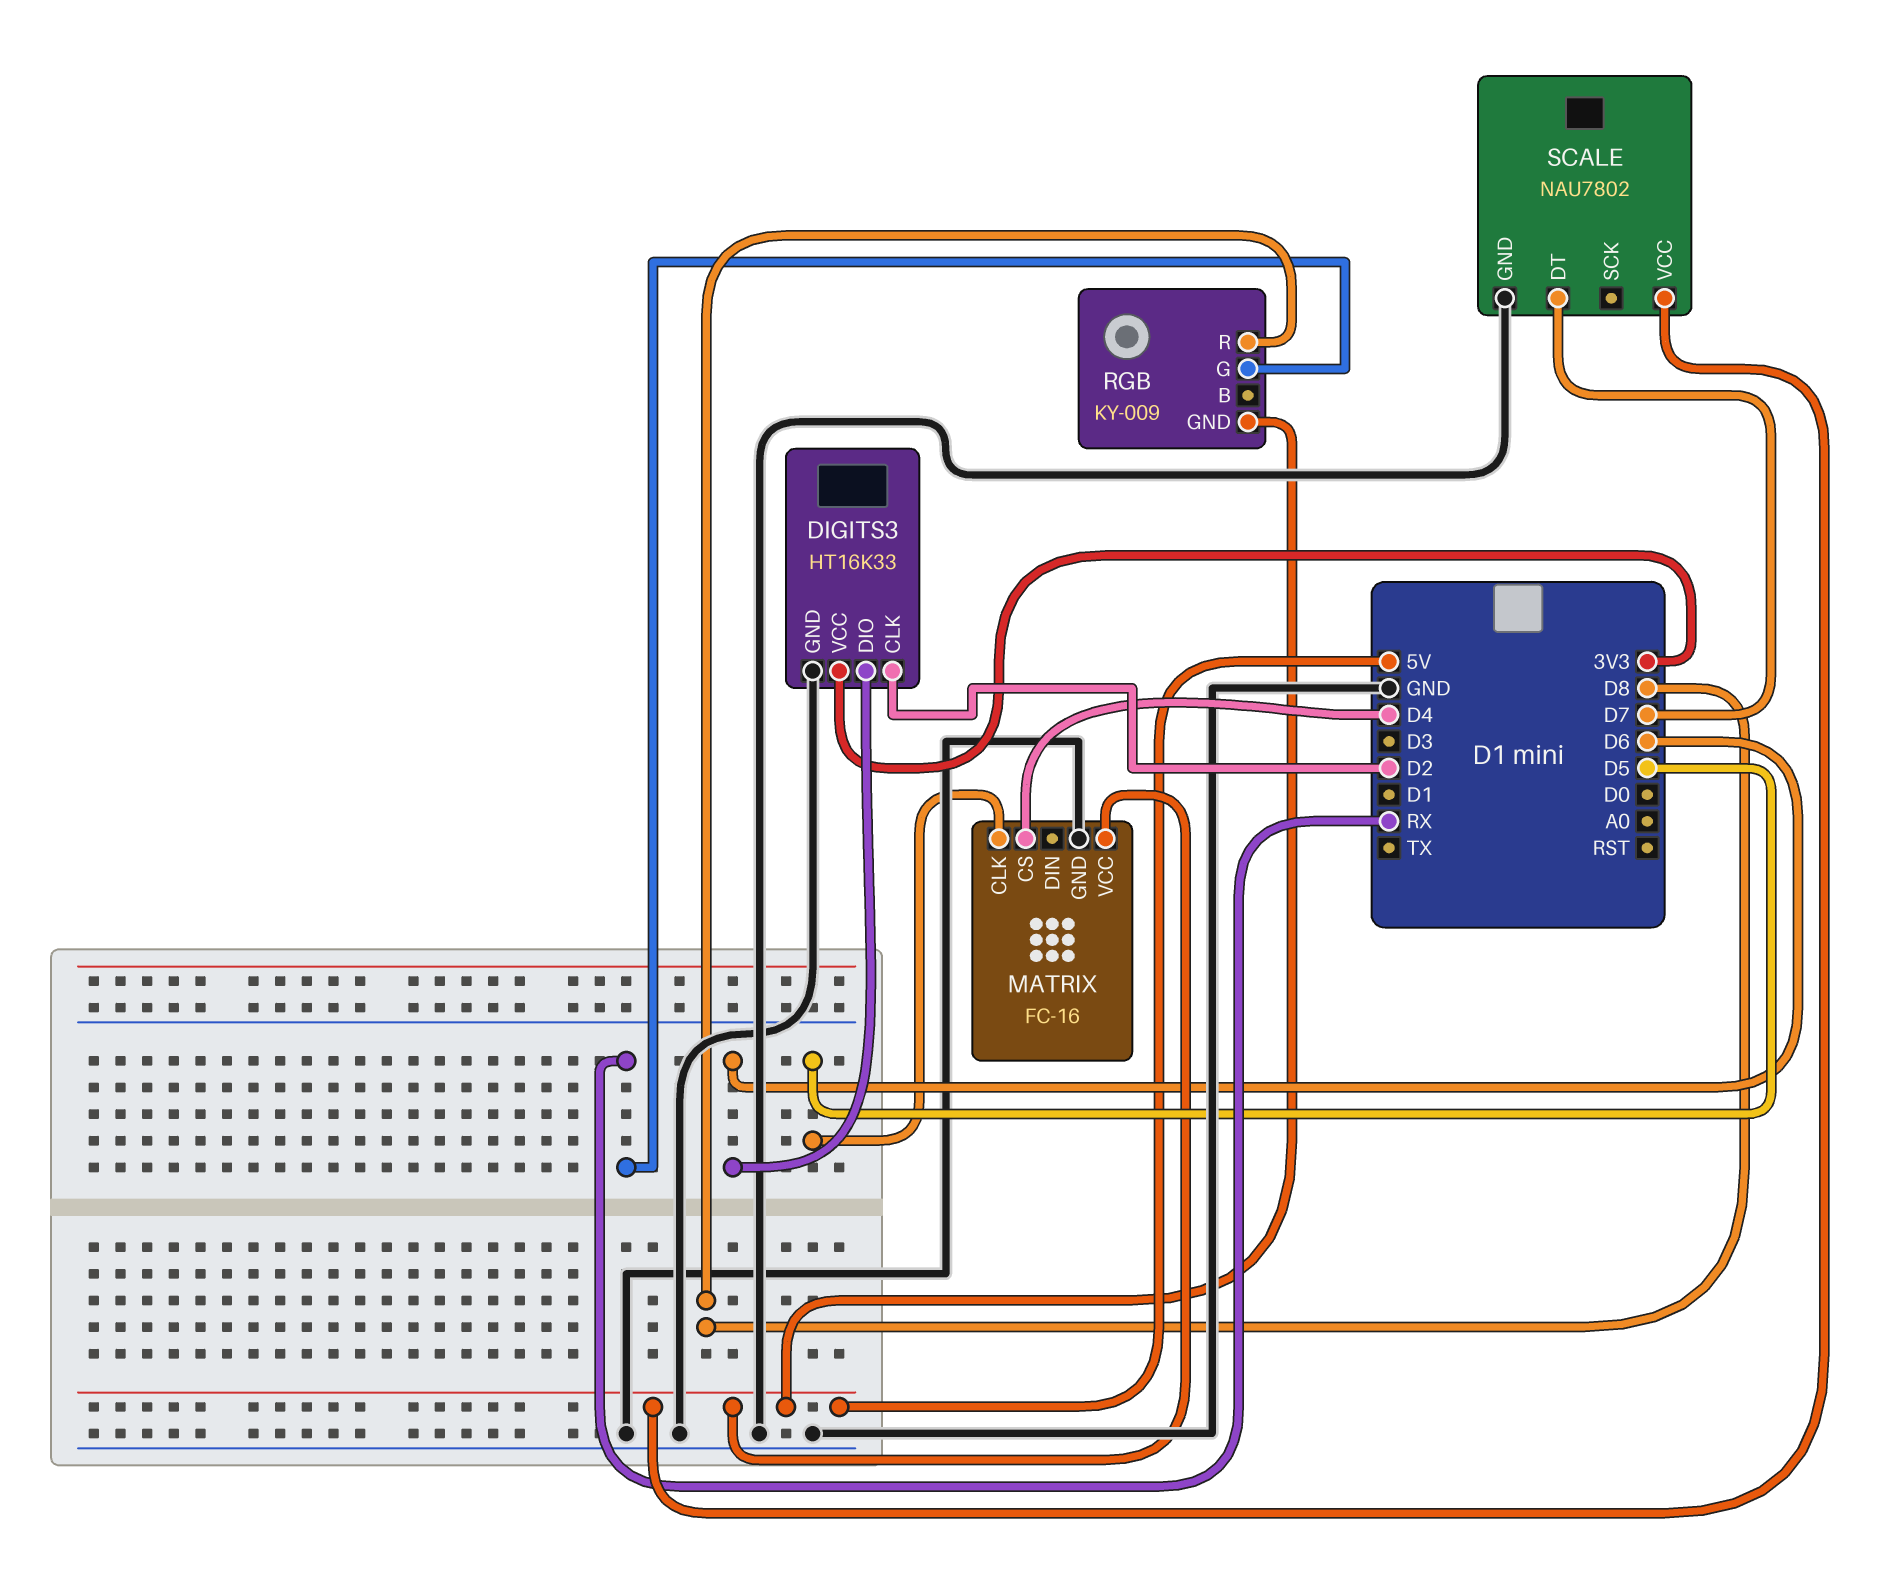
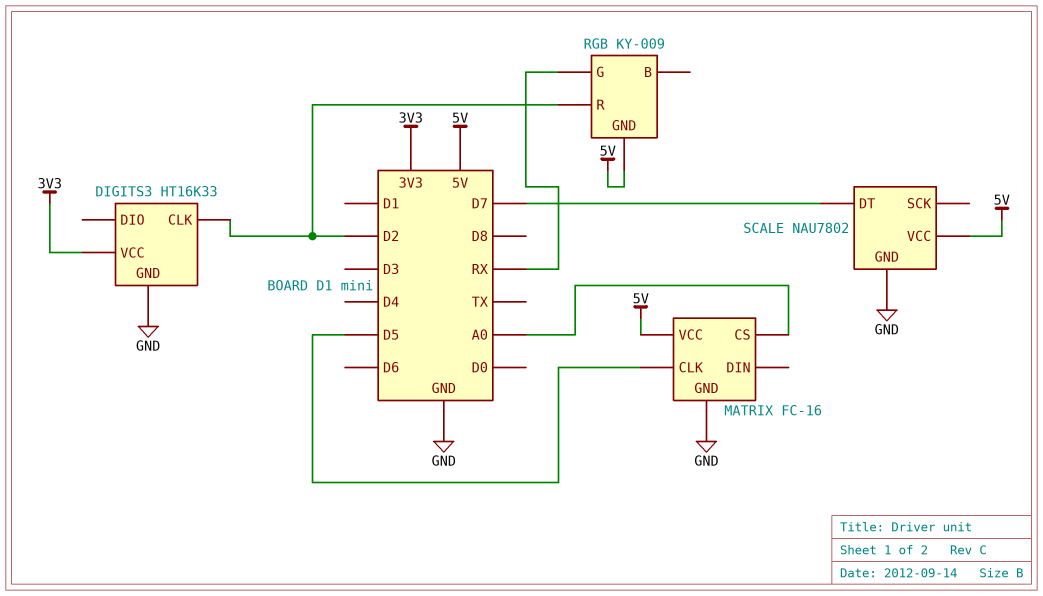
DIGITS3 pin DIO: D6 -> none
MATRIX pin CS: D4 -> A0
RGB pin R: D8 -> D2

